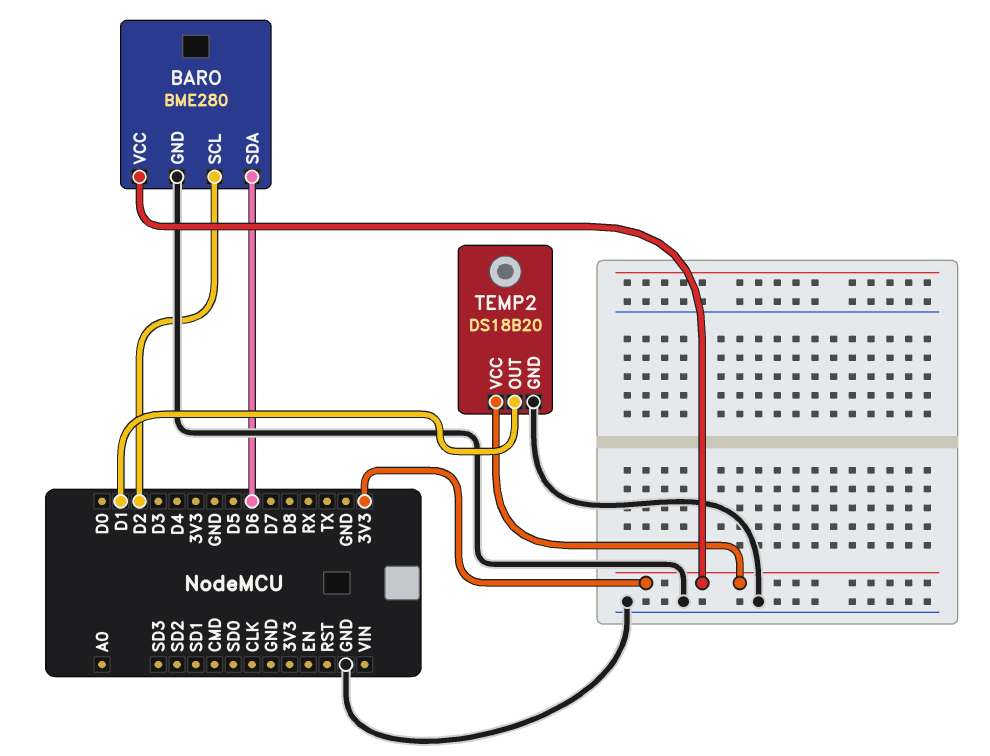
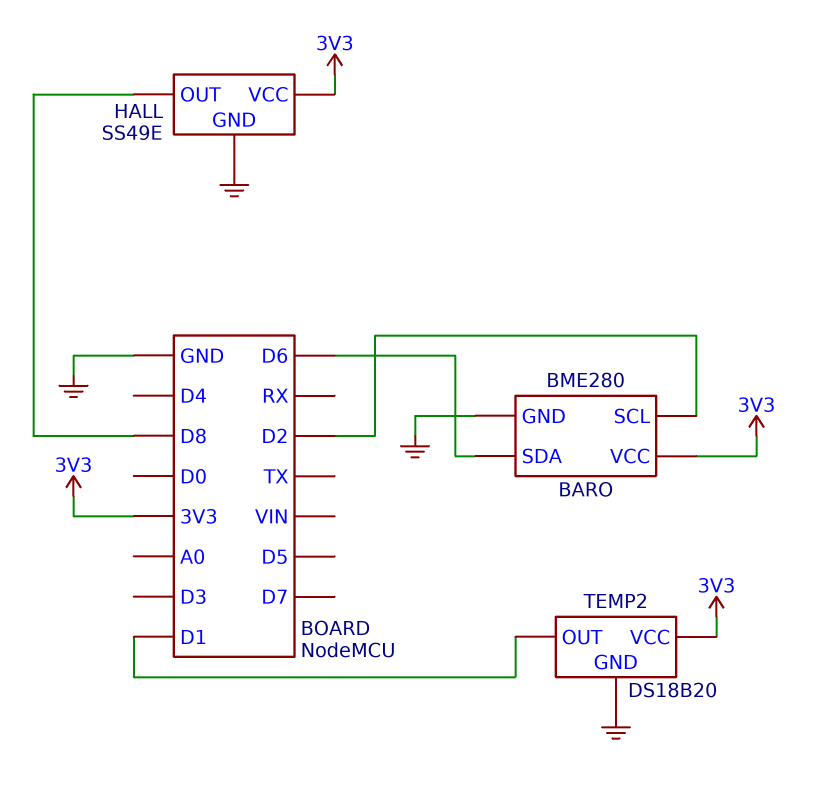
HALL: none -> SS49E
HALL pin GND: none -> GND
HALL pin OUT: none -> D8
HALL pin VCC: none -> 3V3

